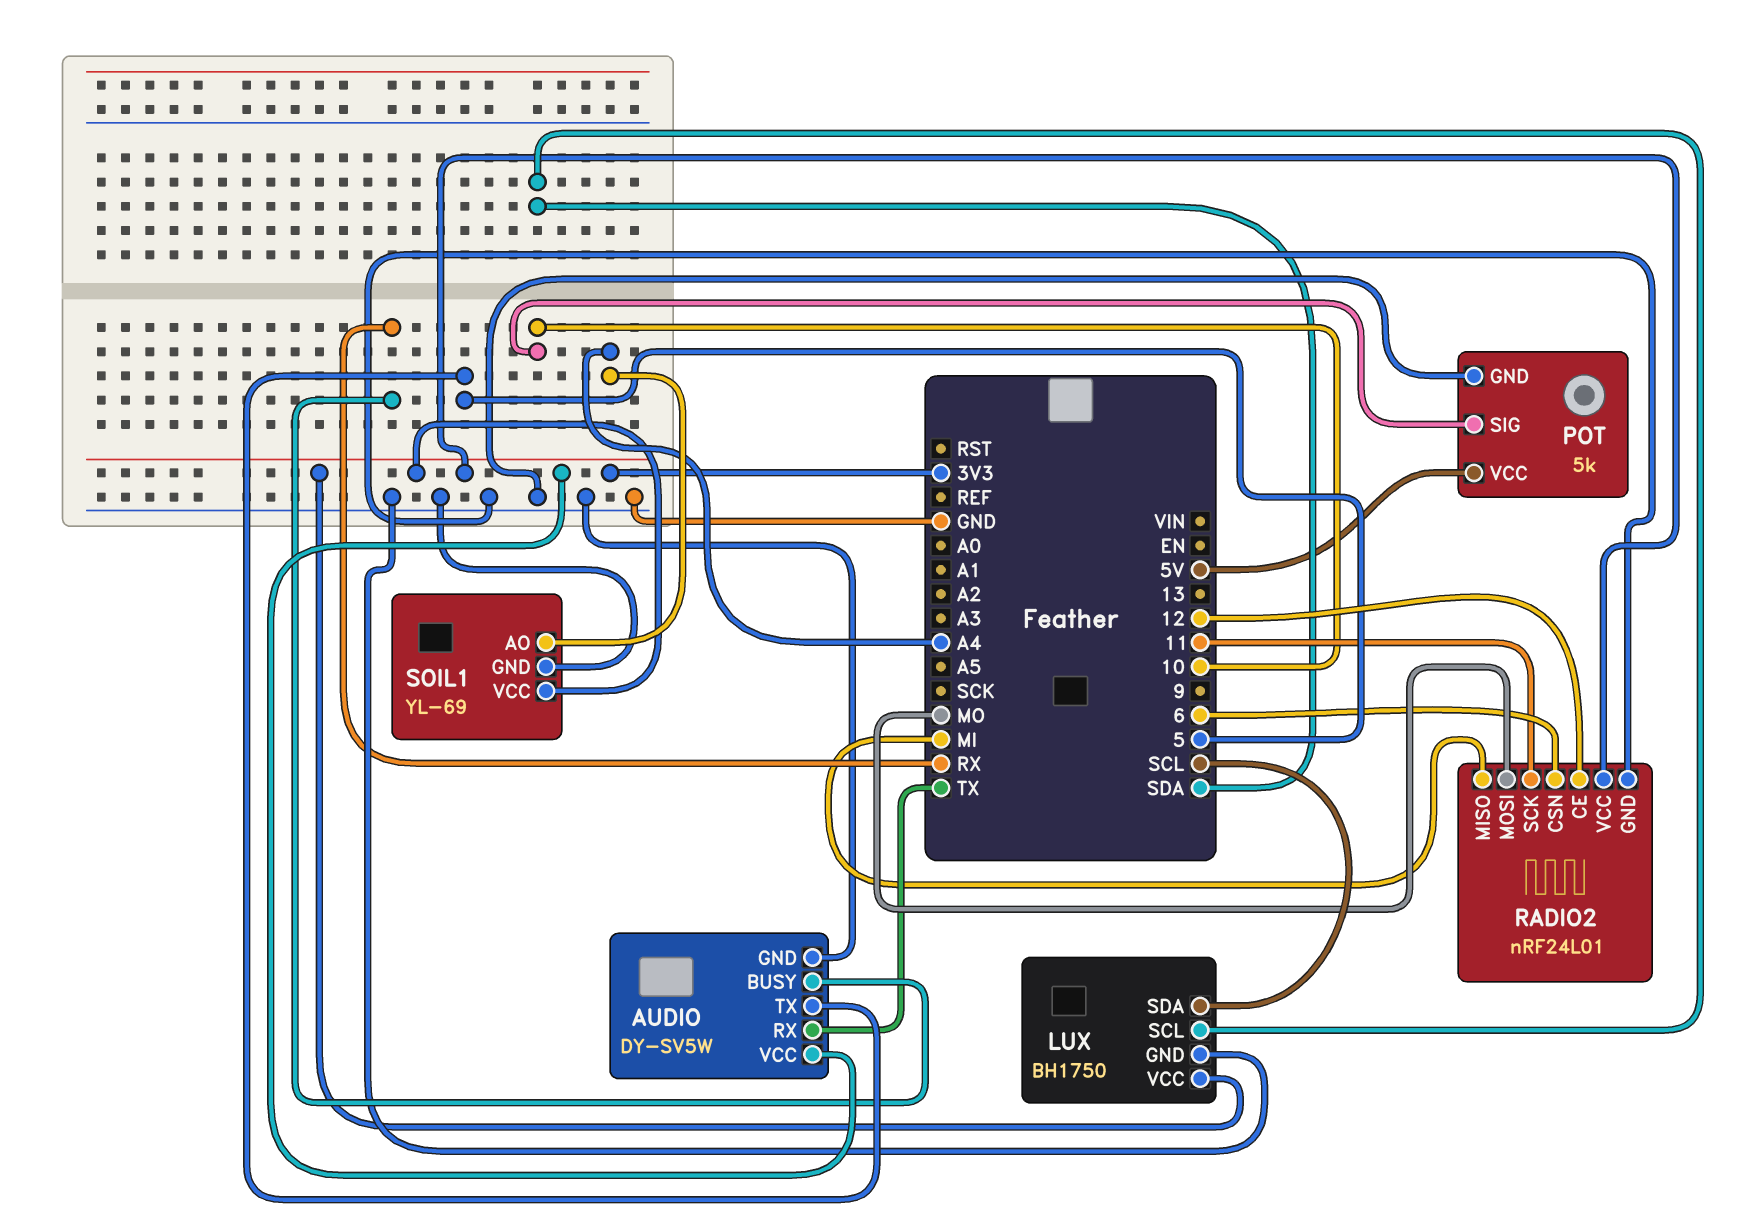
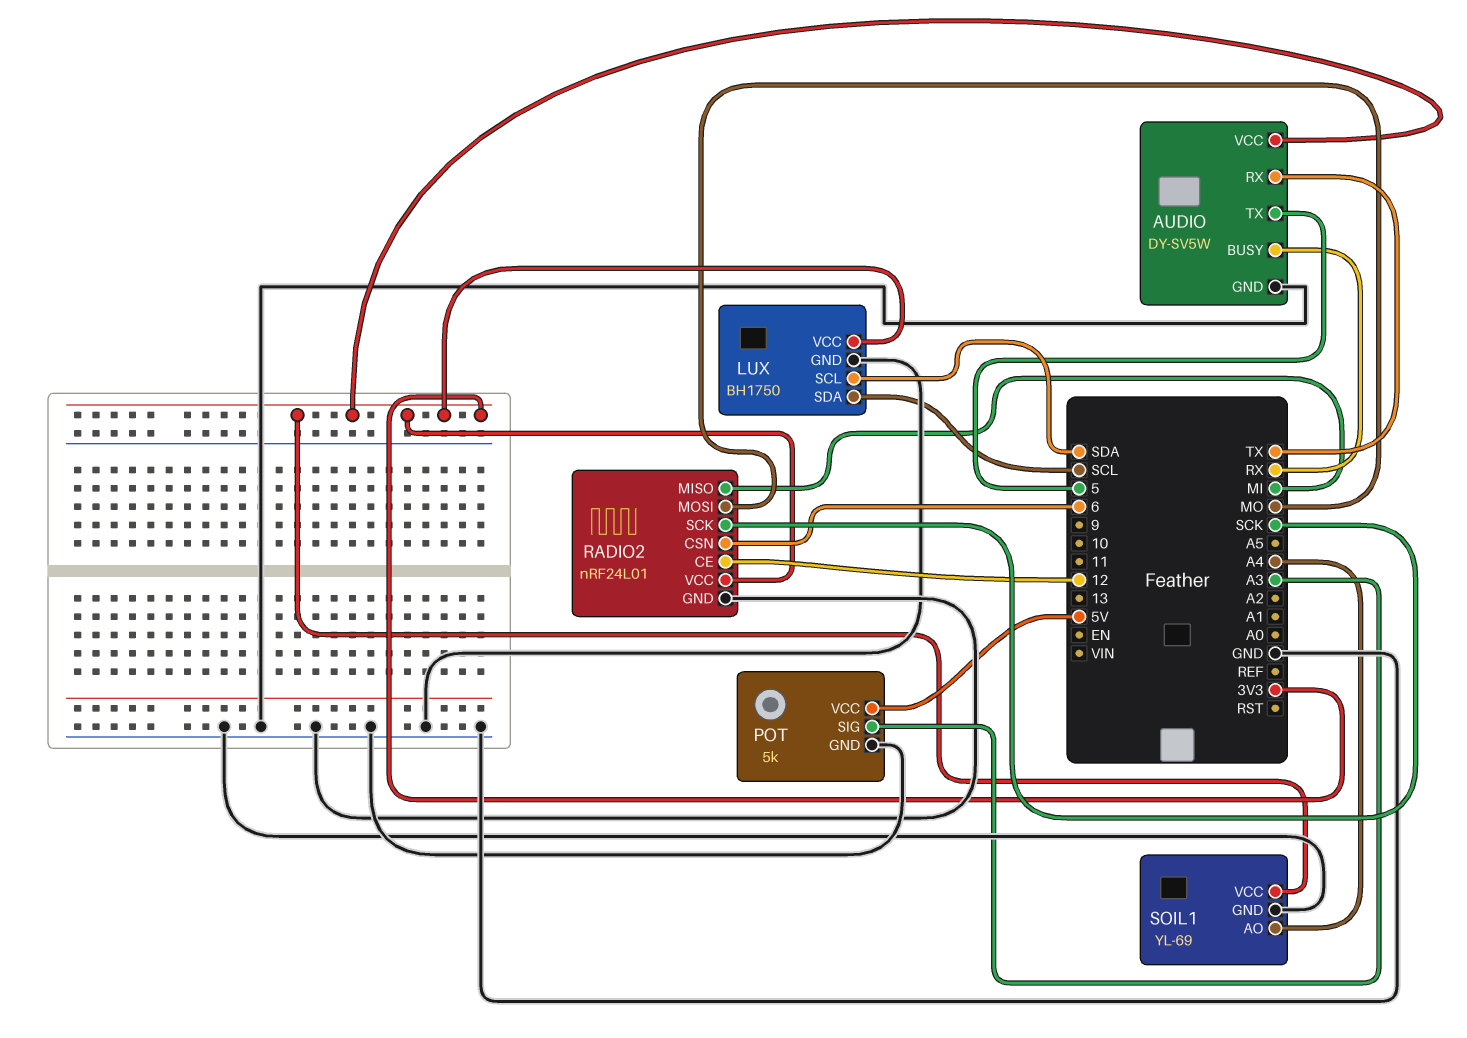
POT pin SIG: 10 -> A3
RADIO2 pin SCK: 11 -> SCK

